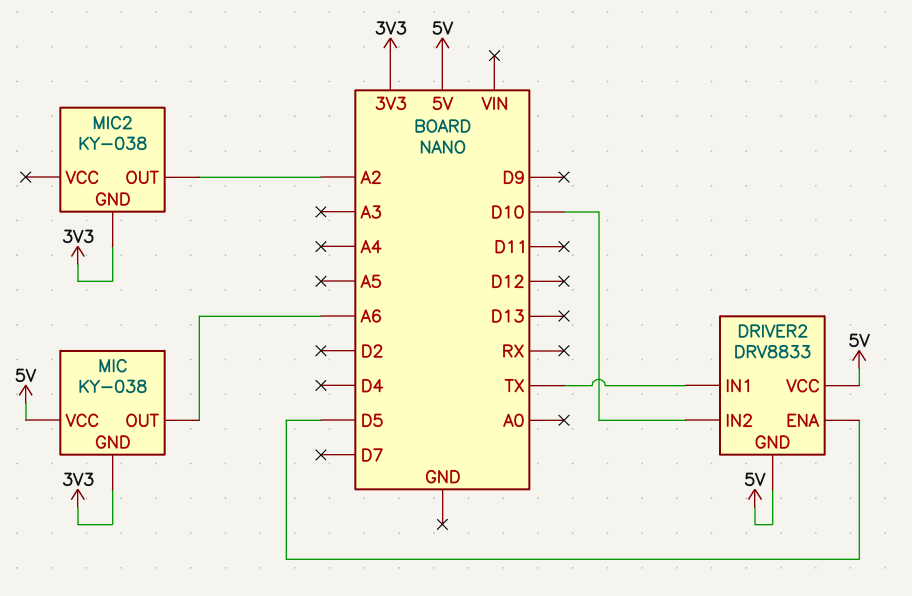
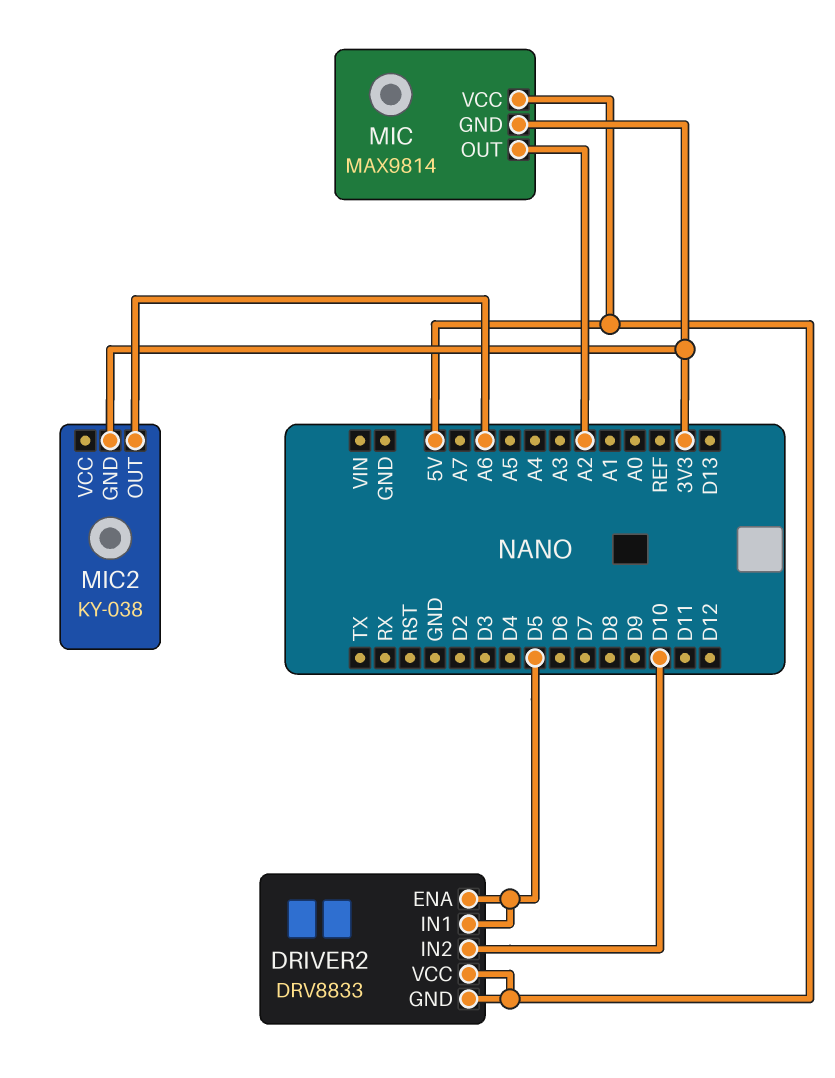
DRIVER2 pin IN1: TX -> D5
MIC: KY-038 -> MAX9814
MIC pin OUT: A6 -> A2
MIC2 pin OUT: A2 -> A6

